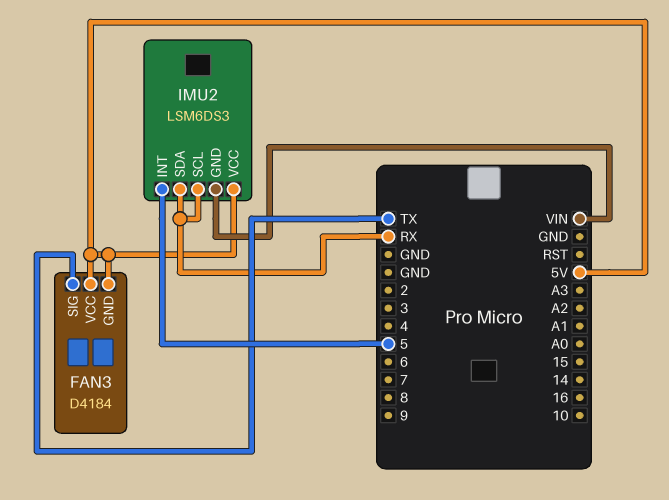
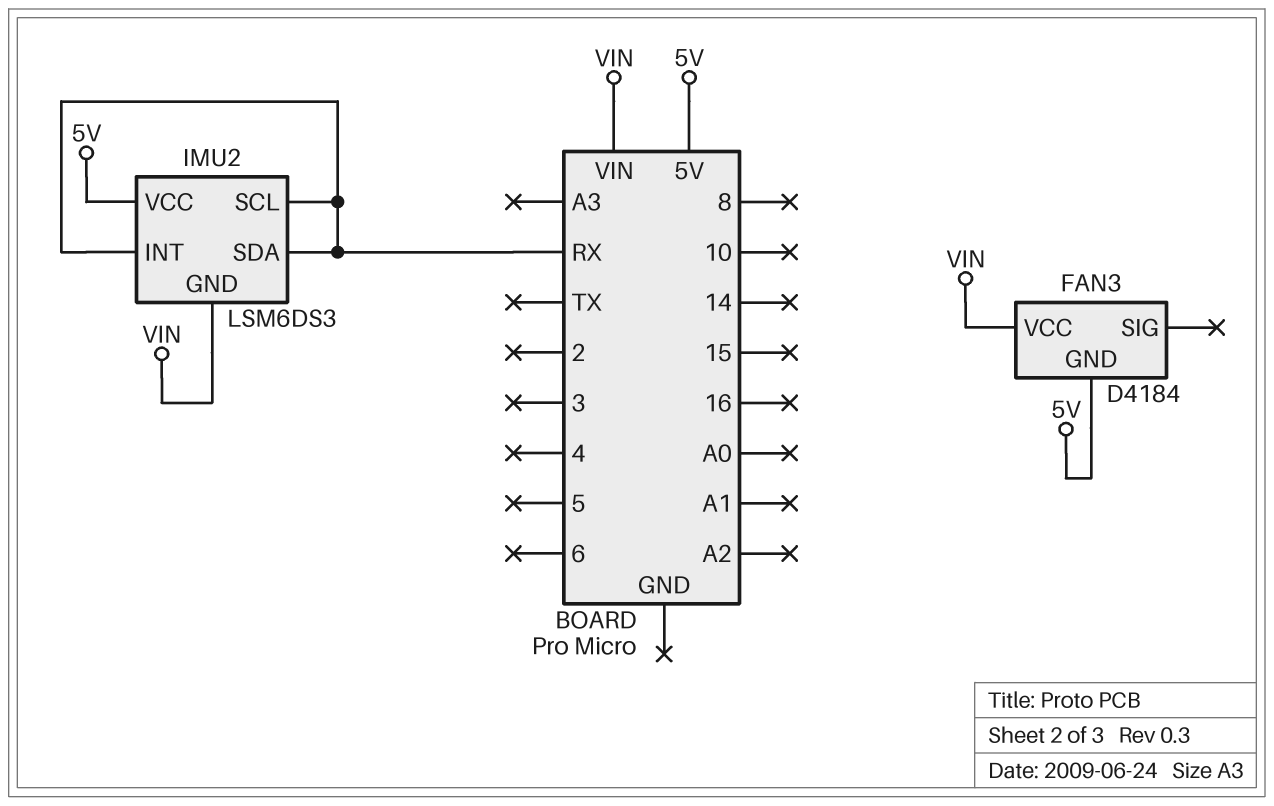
FAN3 pin SIG: TX -> none
FAN3 pin VCC: 5V -> VIN
IMU2 pin INT: 5 -> RX

